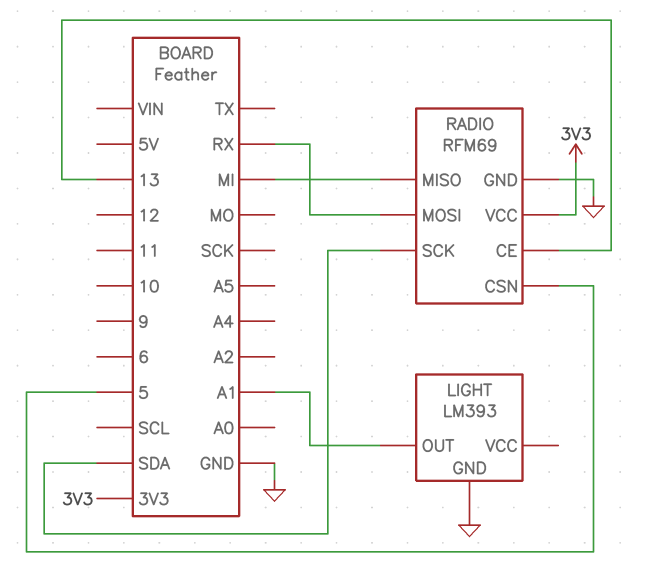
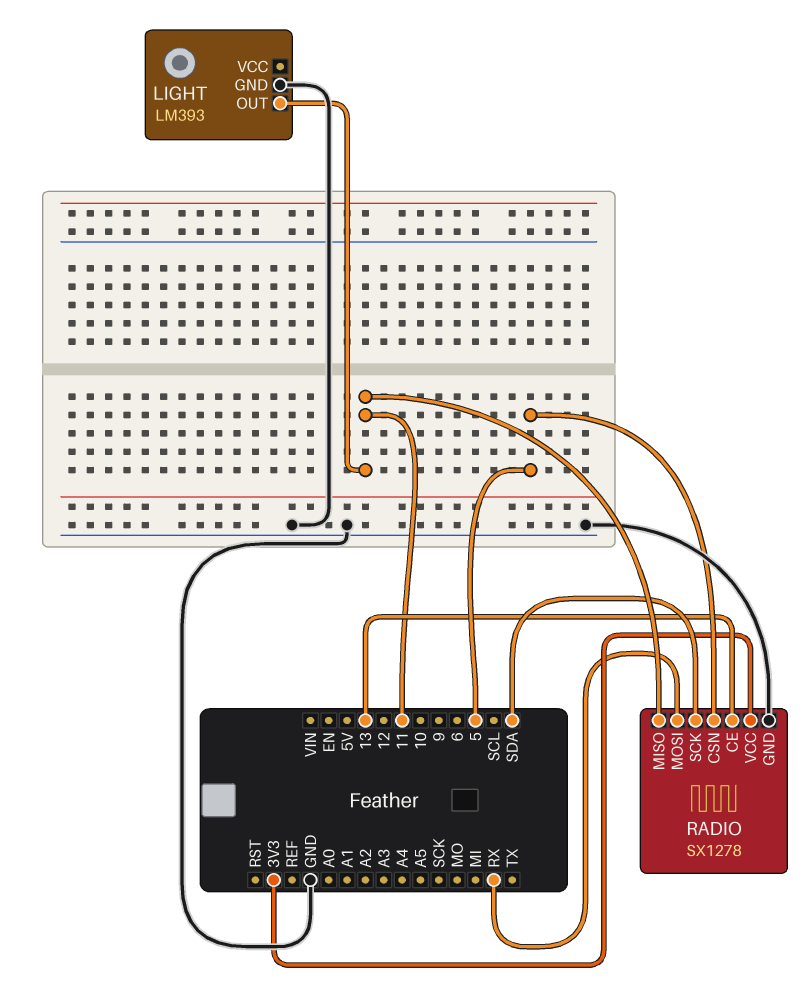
LIGHT pin OUT: A1 -> 11
RADIO: RFM69 -> SX1278
RADIO pin MISO: MI -> 11

